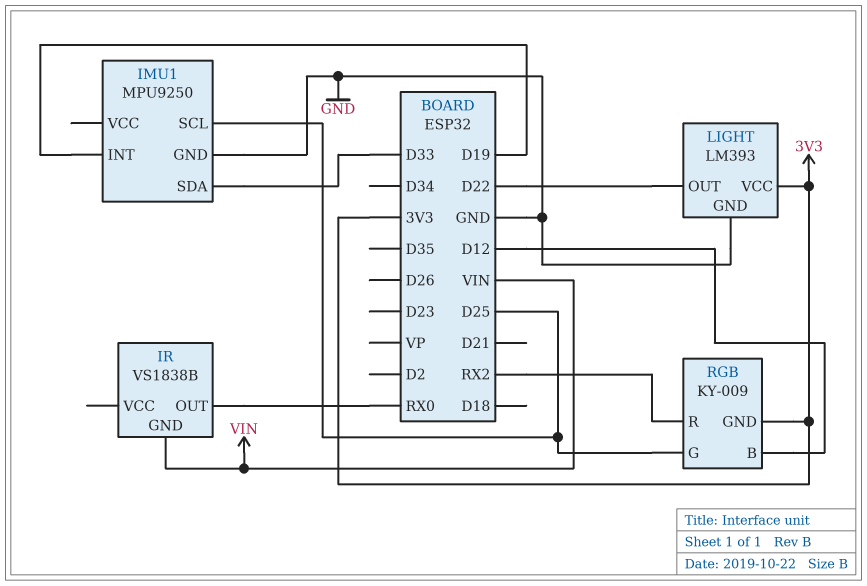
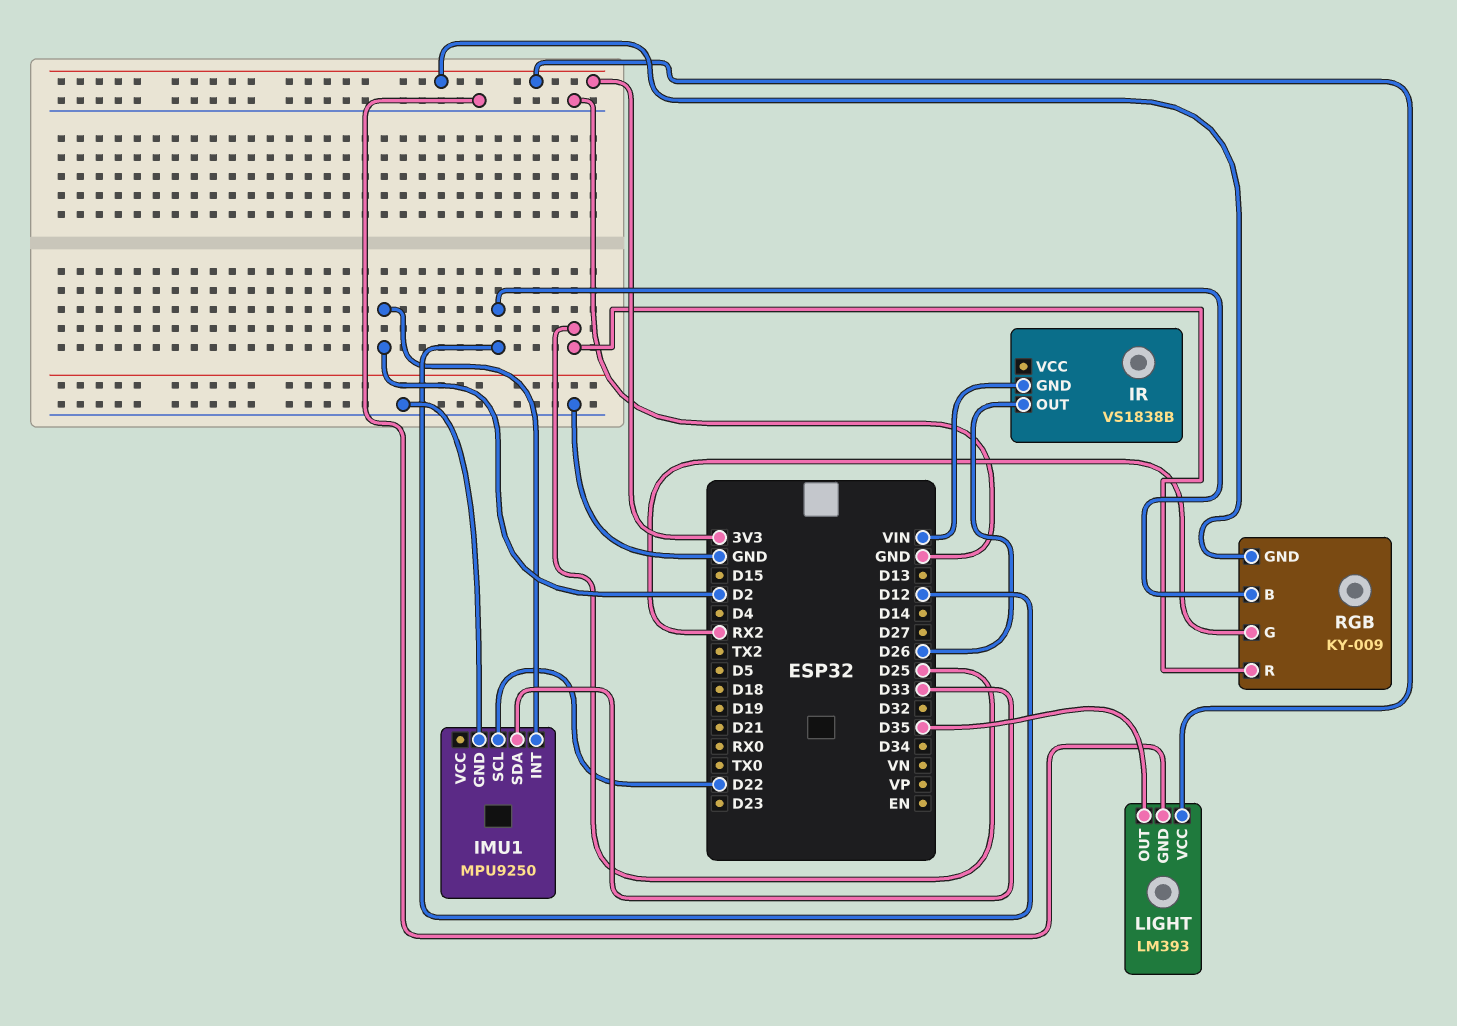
IMU1 pin INT: D19 -> D2
IMU1 pin SCL: D25 -> D22
IR pin OUT: RX0 -> D26
LIGHT pin OUT: D22 -> D35
RGB pin G: D25 -> RX2
RGB pin R: RX2 -> D25

